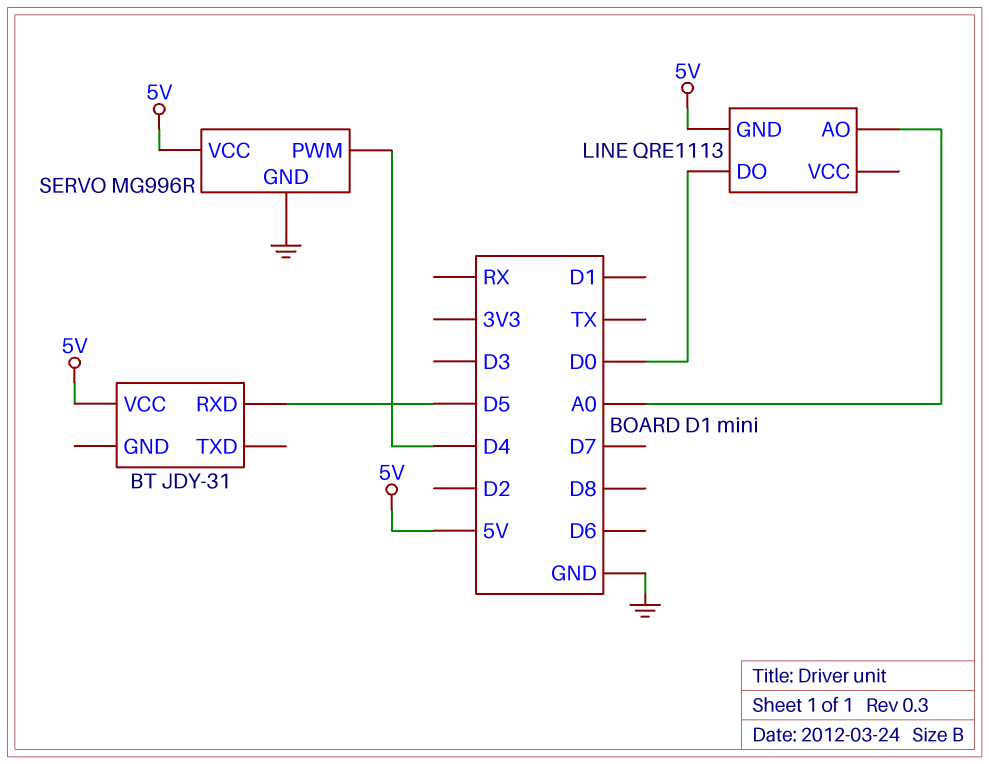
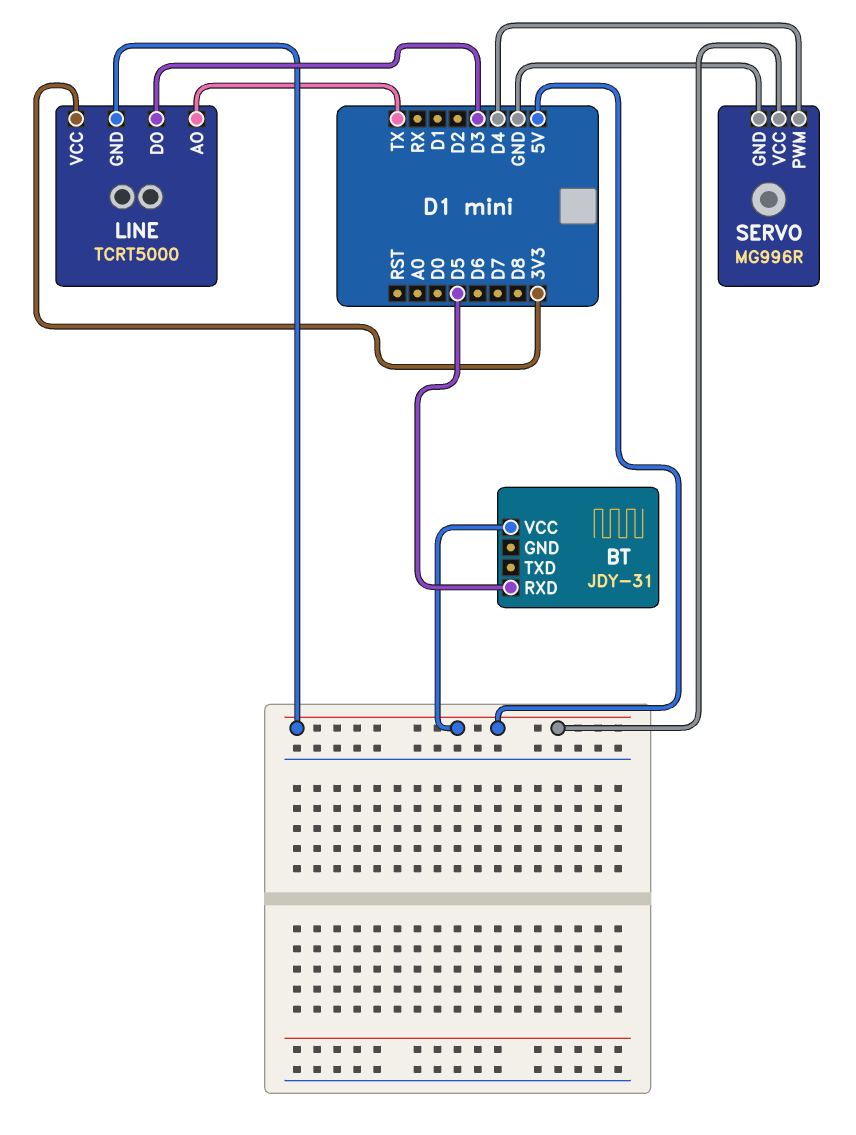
LINE: QRE1113 -> TCRT5000
LINE pin AO: A0 -> TX
LINE pin DO: D0 -> D3
LINE pin VCC: none -> 3V3

